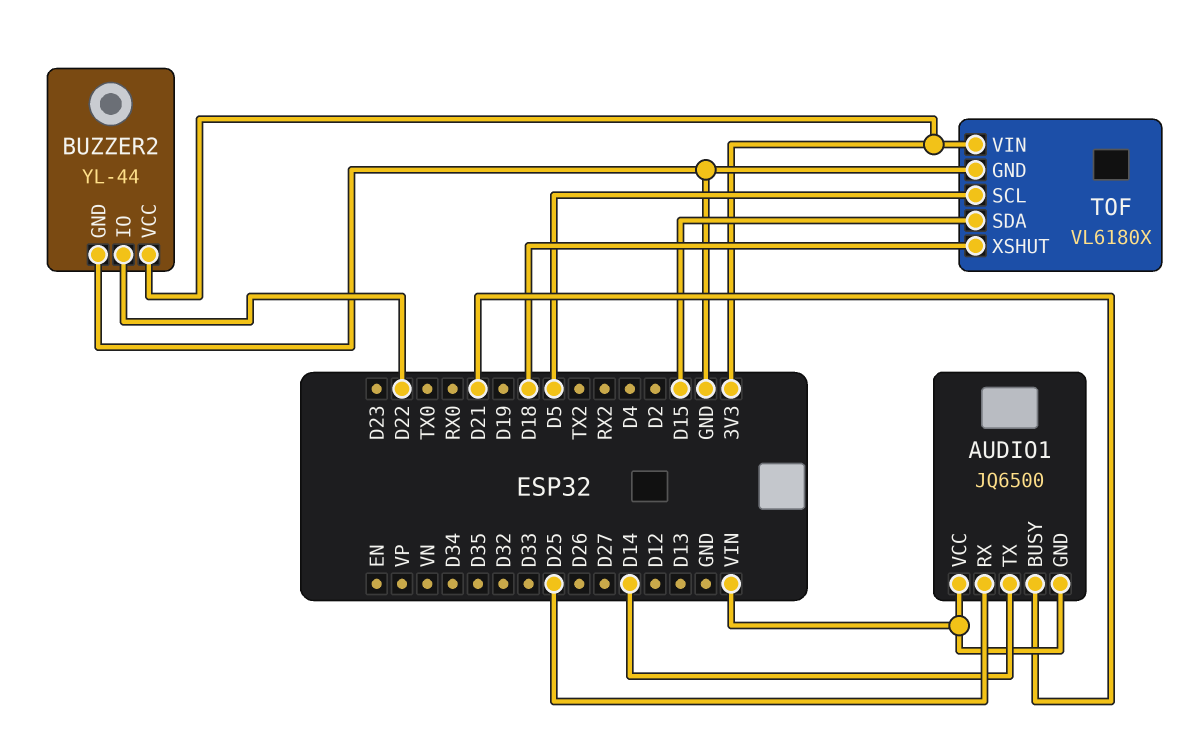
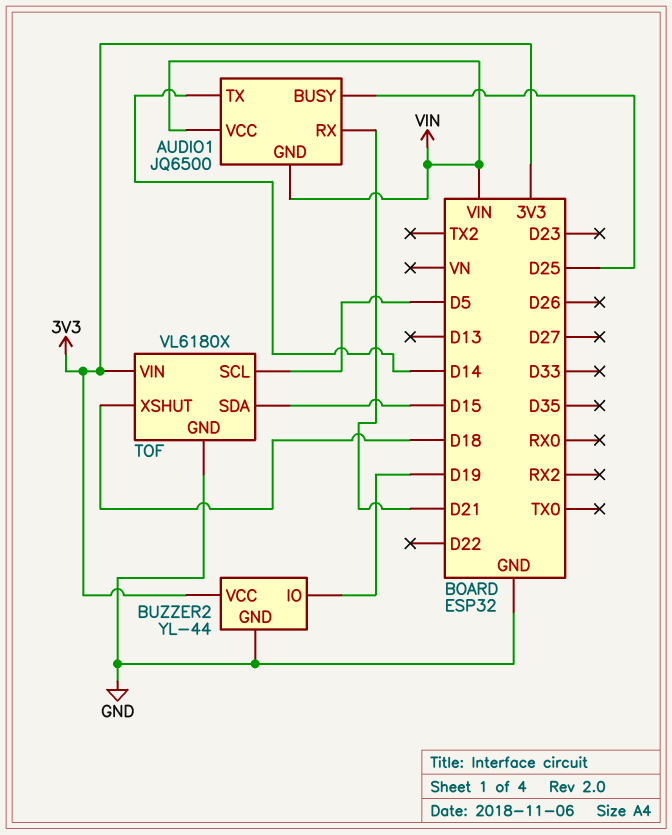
AUDIO1 pin BUSY: D21 -> D25
AUDIO1 pin RX: D25 -> D21
BUZZER2 pin IO: D22 -> D19

